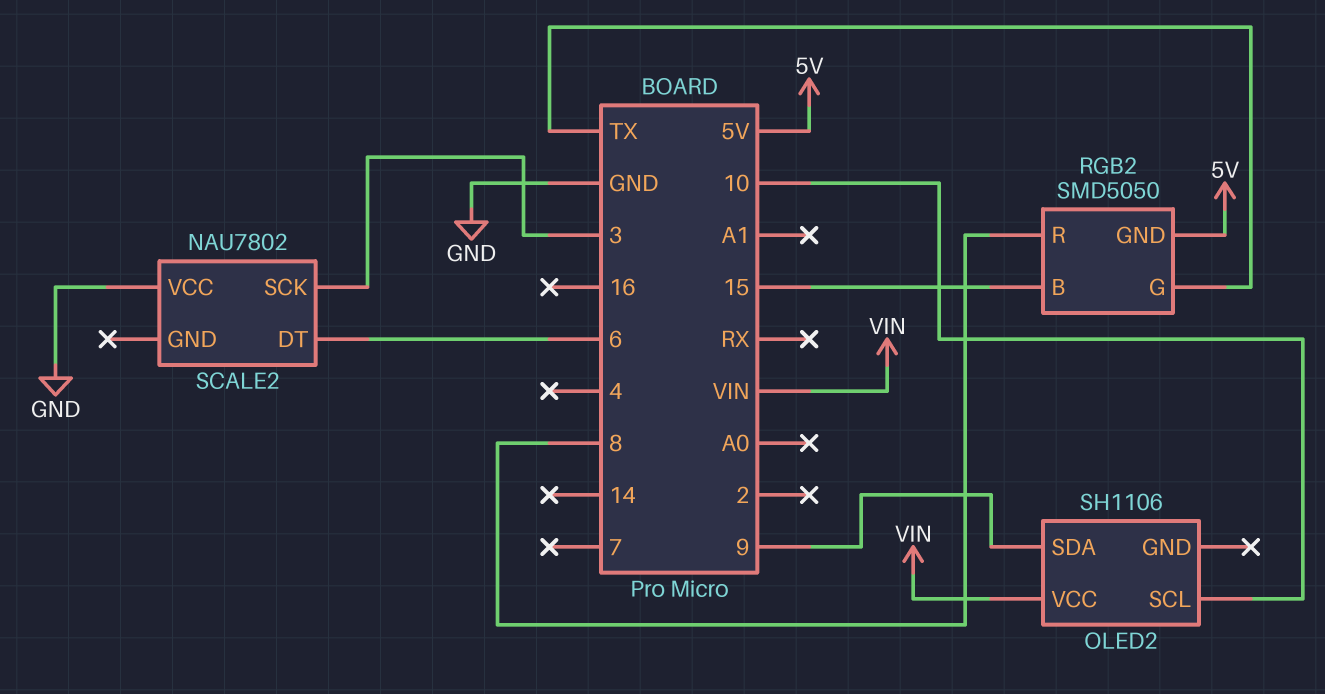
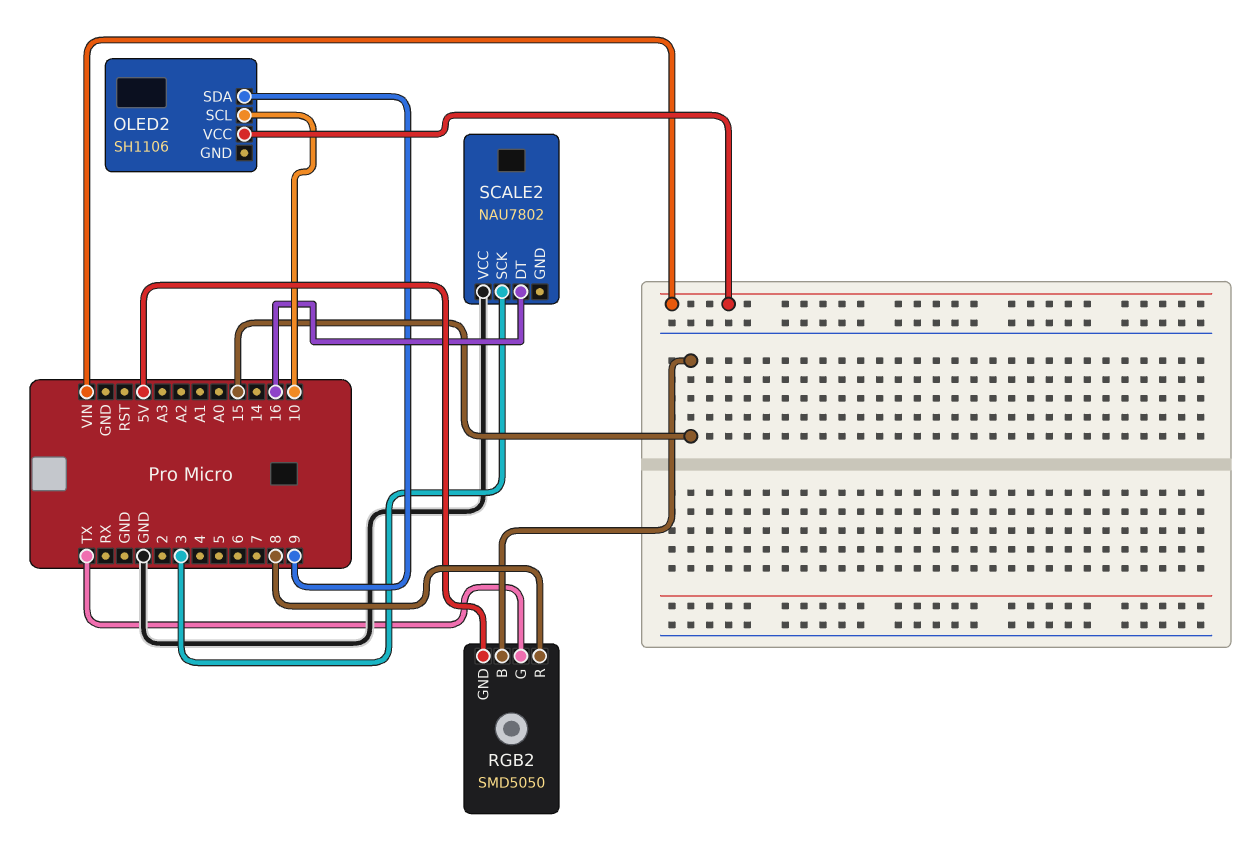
SCALE2 pin DT: 6 -> 16

